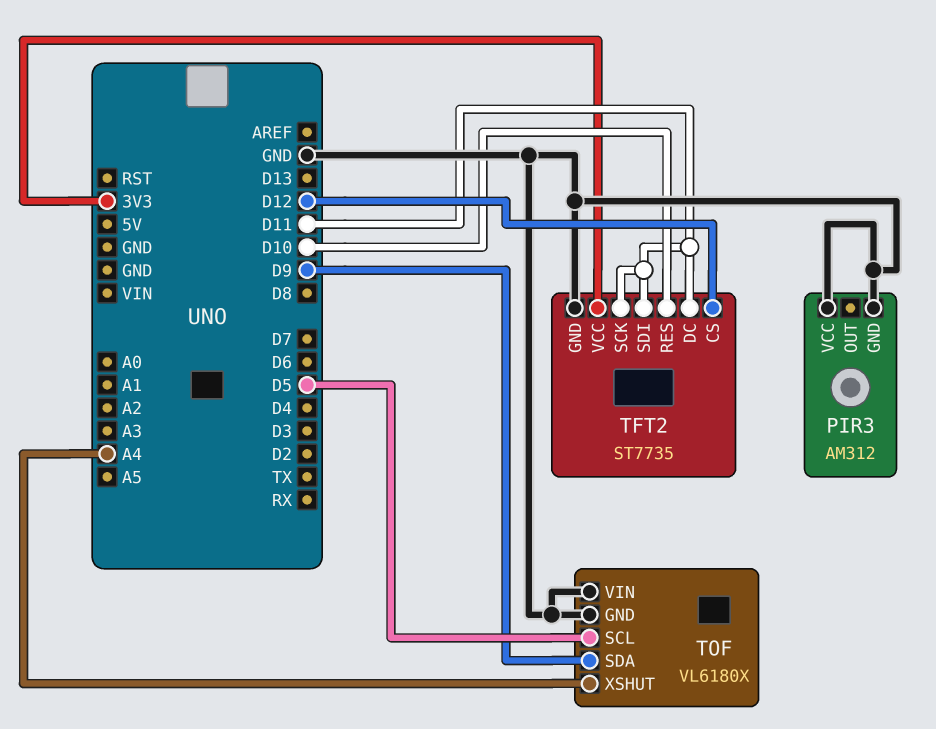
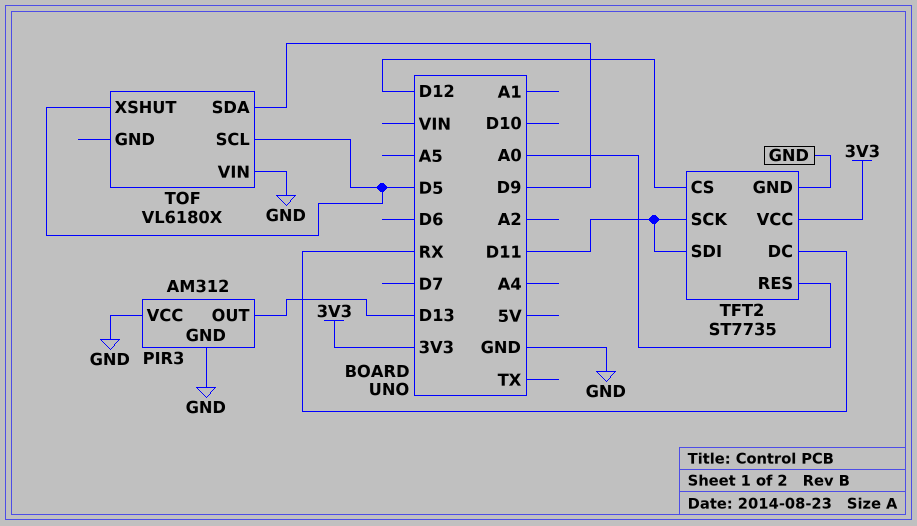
PIR3 pin OUT: none -> D13
TFT2 pin DC: D11 -> RX
TFT2 pin RES: D10 -> A0
TOF pin GND: GND -> none
TOF pin XSHUT: A4 -> D5

